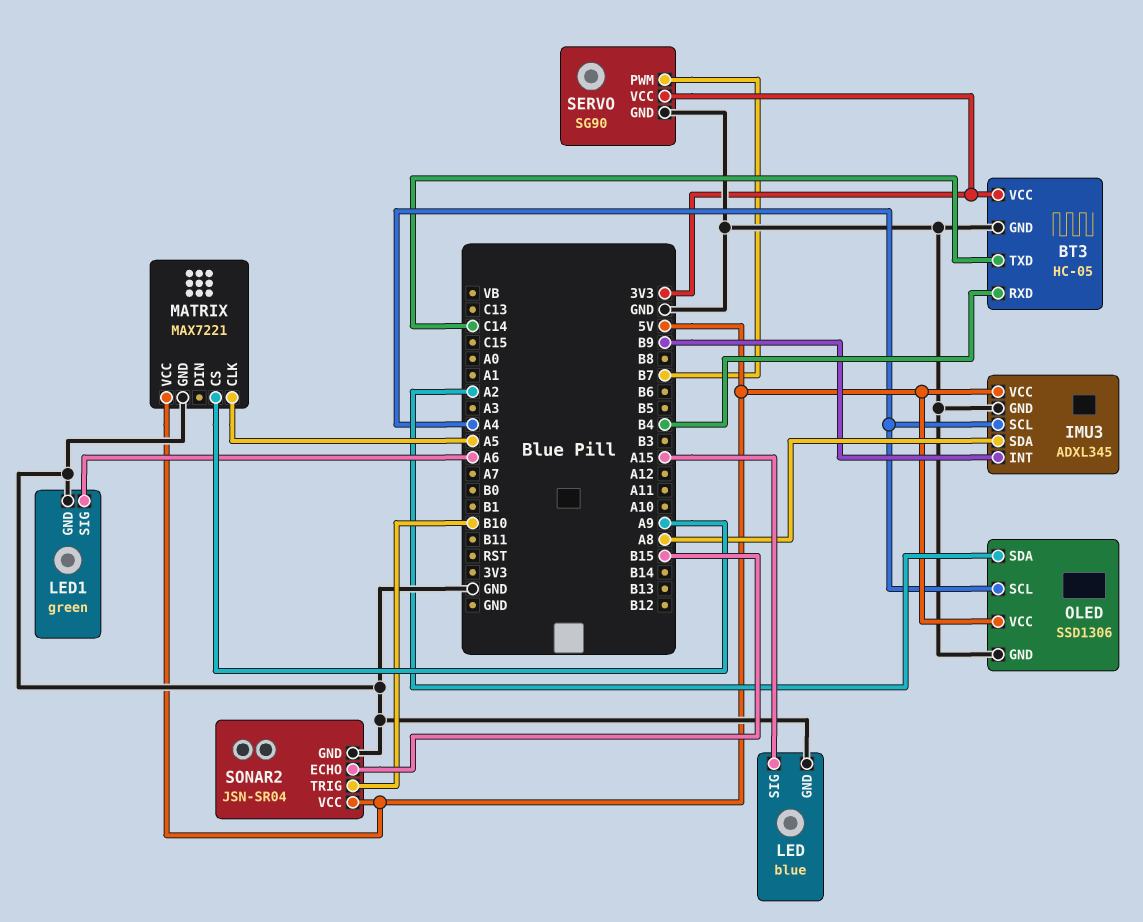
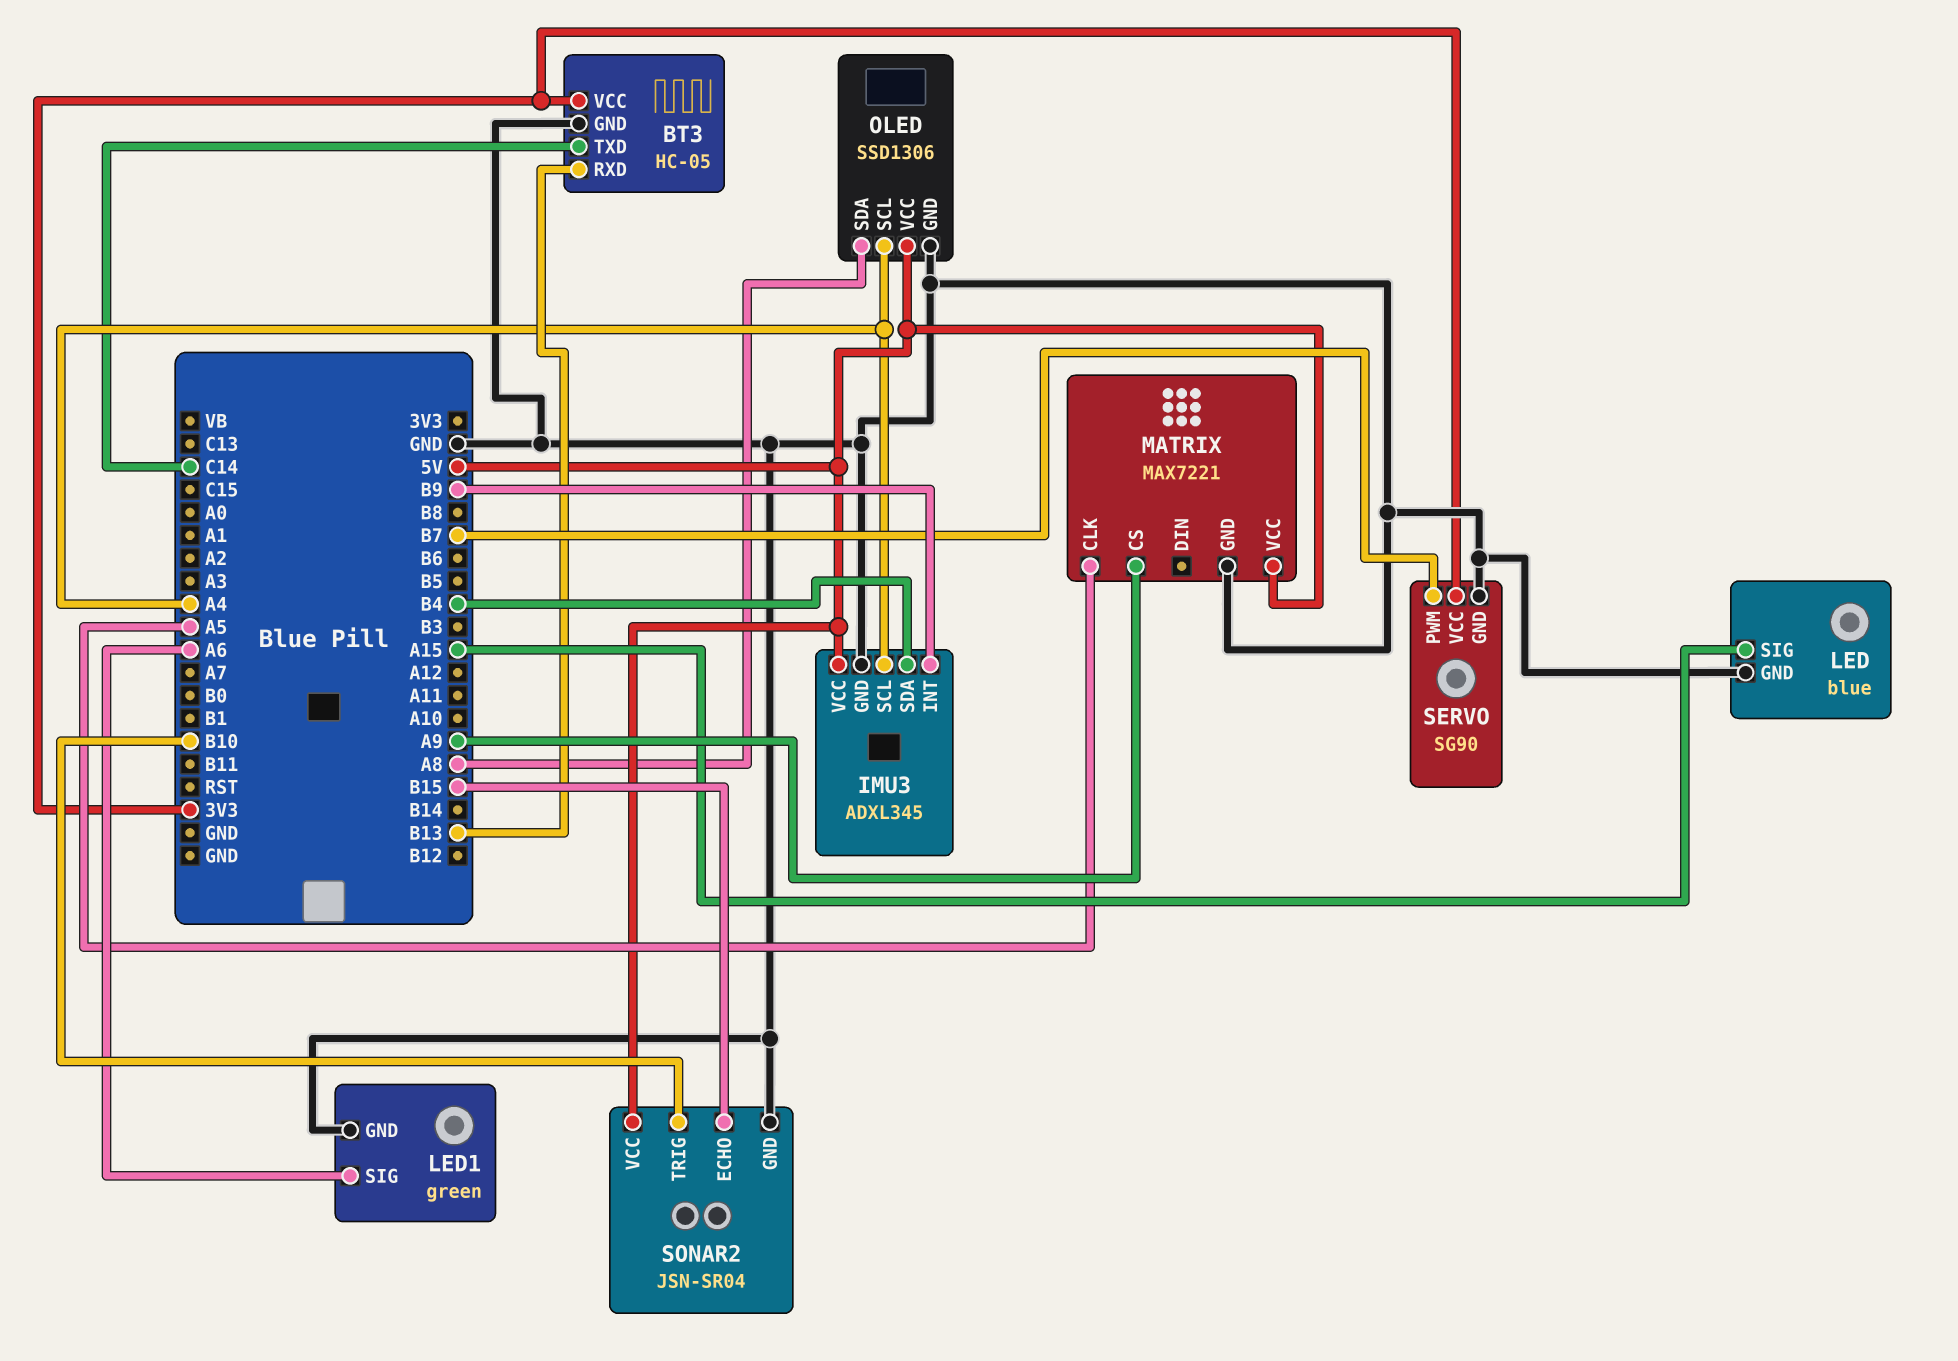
BT3 pin RXD: B4 -> B13
IMU3 pin SDA: A8 -> B4
OLED pin SDA: A2 -> A8

